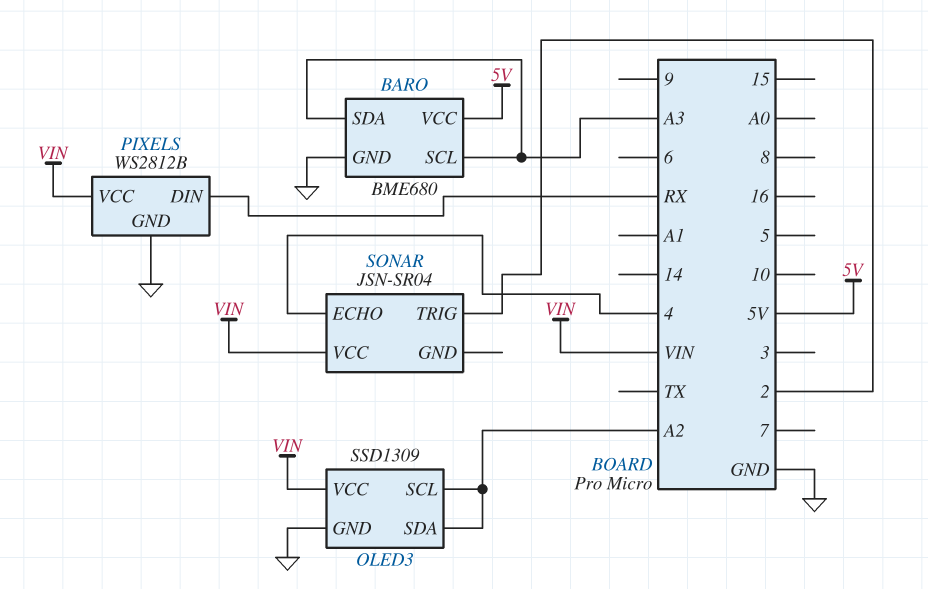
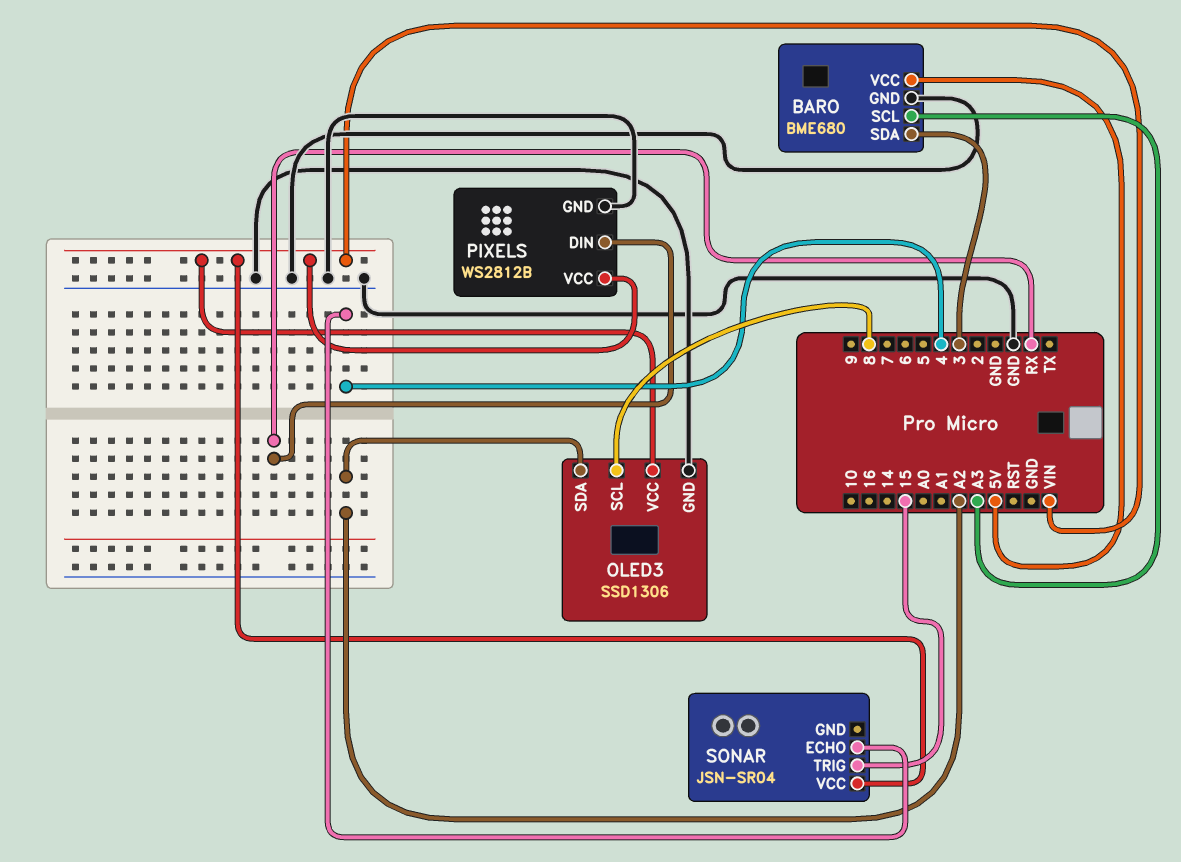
BARO pin SDA: A3 -> 3
OLED3: SSD1309 -> SSD1306
OLED3 pin SCL: A2 -> 8
SONAR pin TRIG: 2 -> 15

